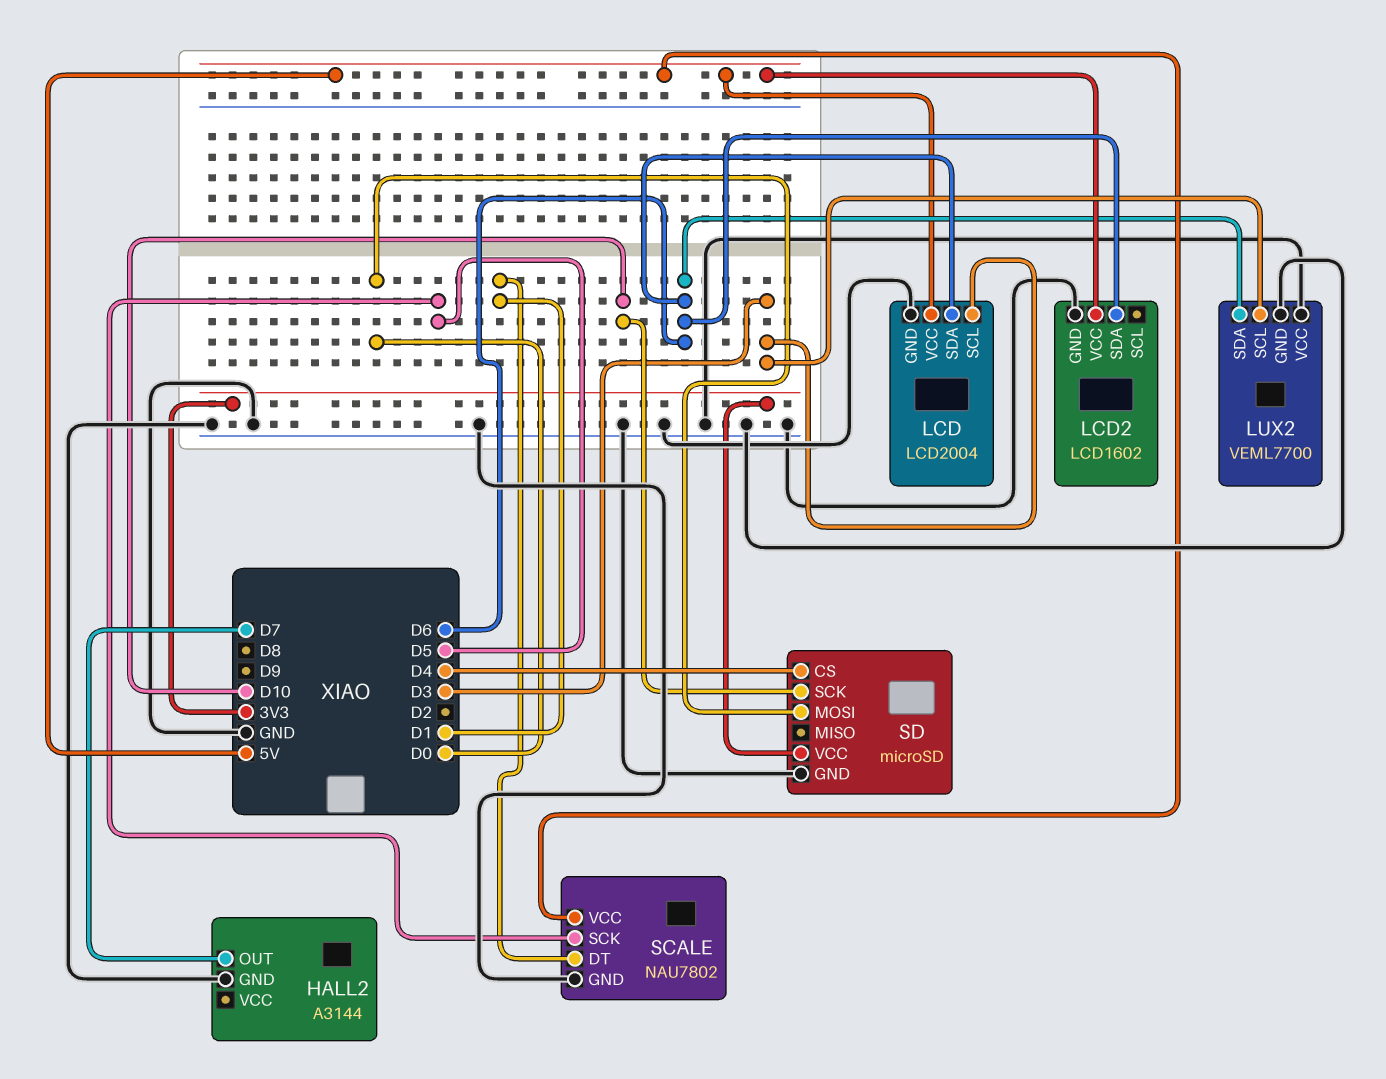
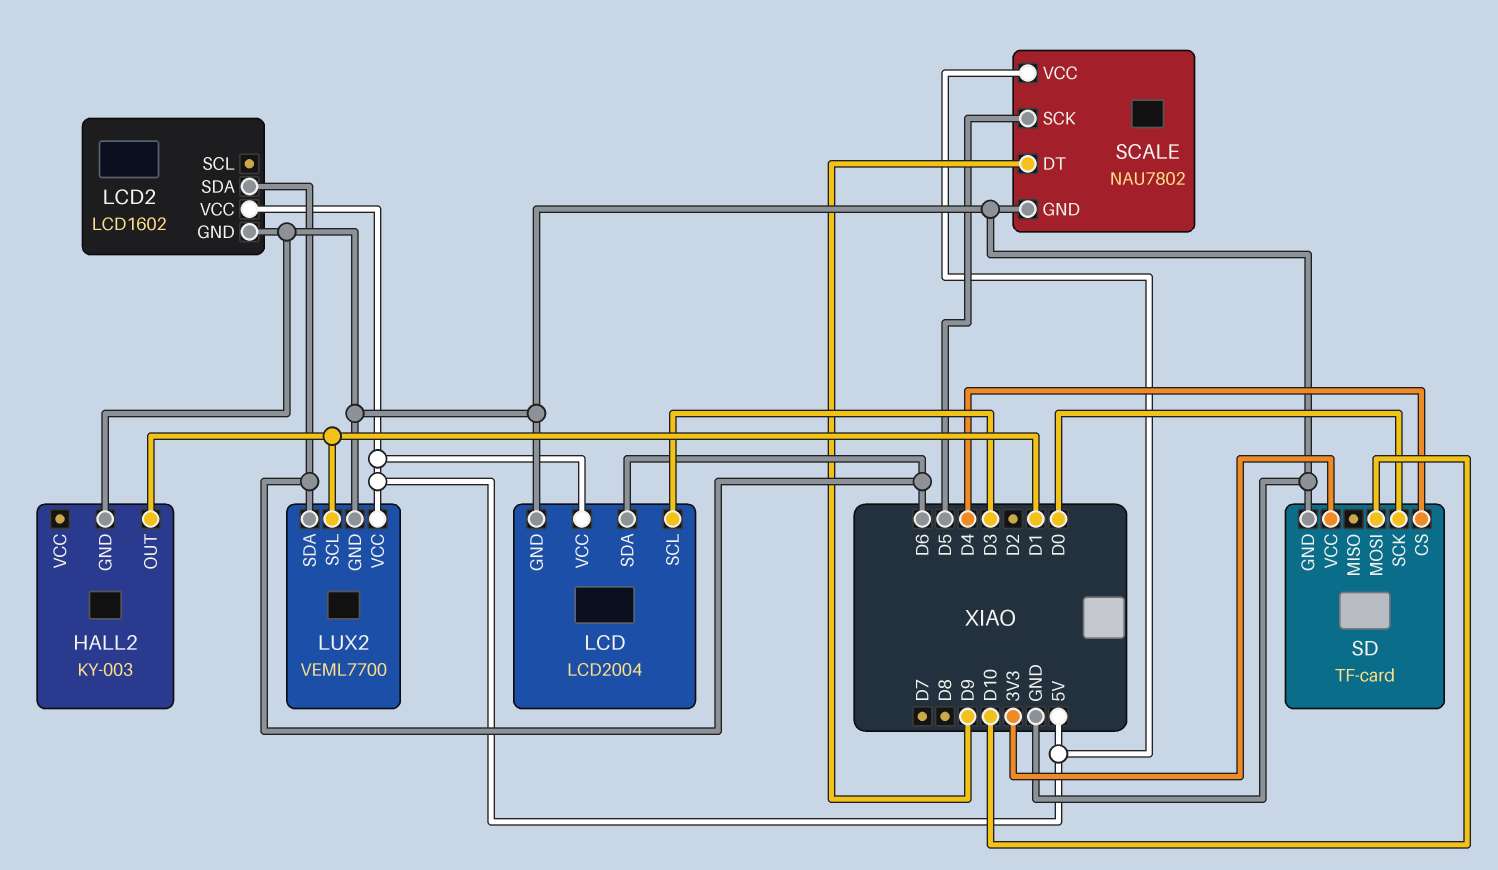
HALL2: A3144 -> KY-003
HALL2 pin OUT: D7 -> D1
LUX2 pin SCL: D3 -> D1
LUX2 pin VCC: GND -> 5V
SCALE pin DT: D1 -> D9
SD: microSD -> TF-card
SD pin MOSI: D0 -> D10
SD pin SCK: D10 -> D0

